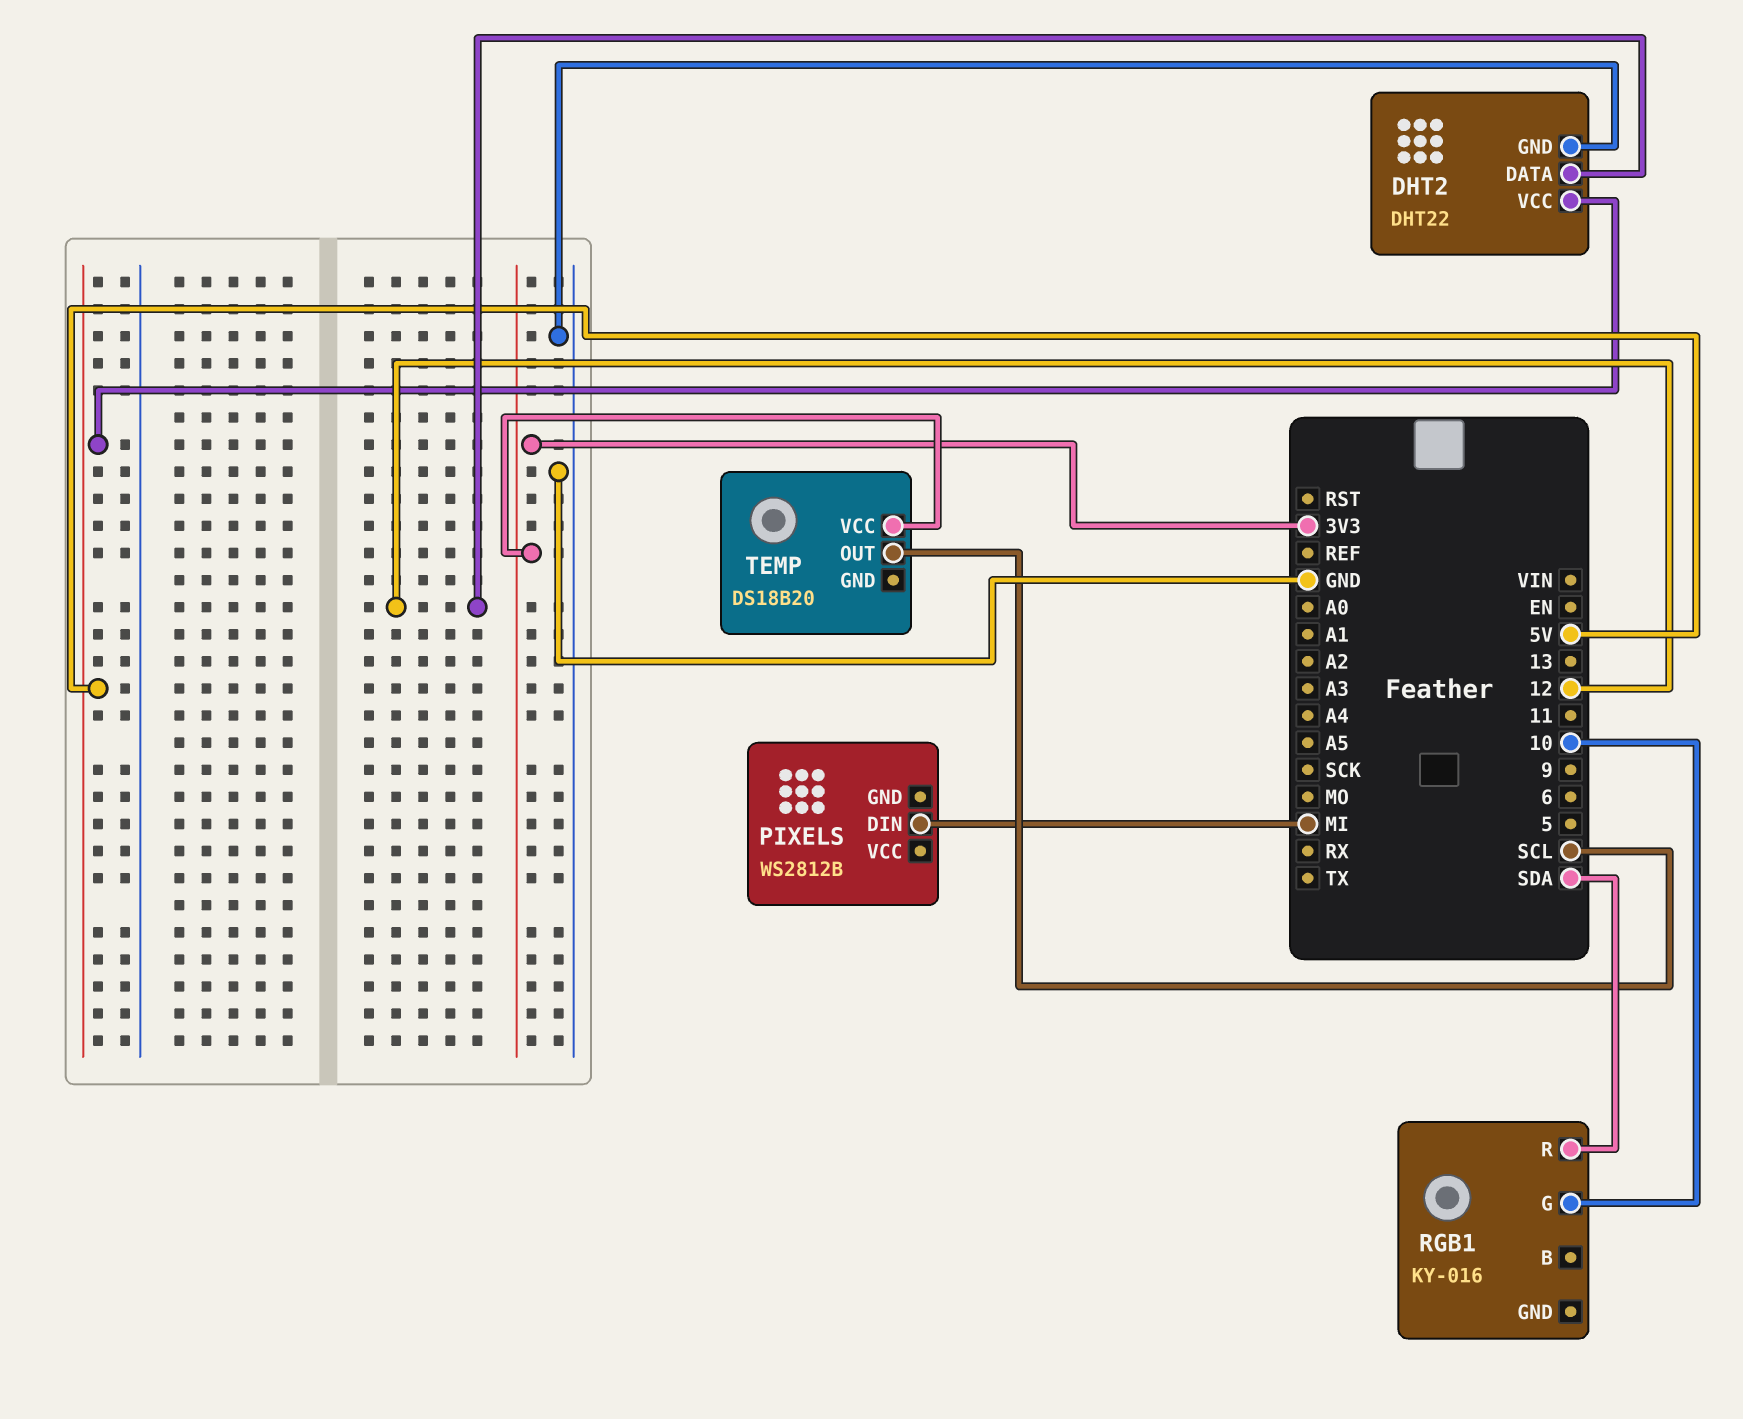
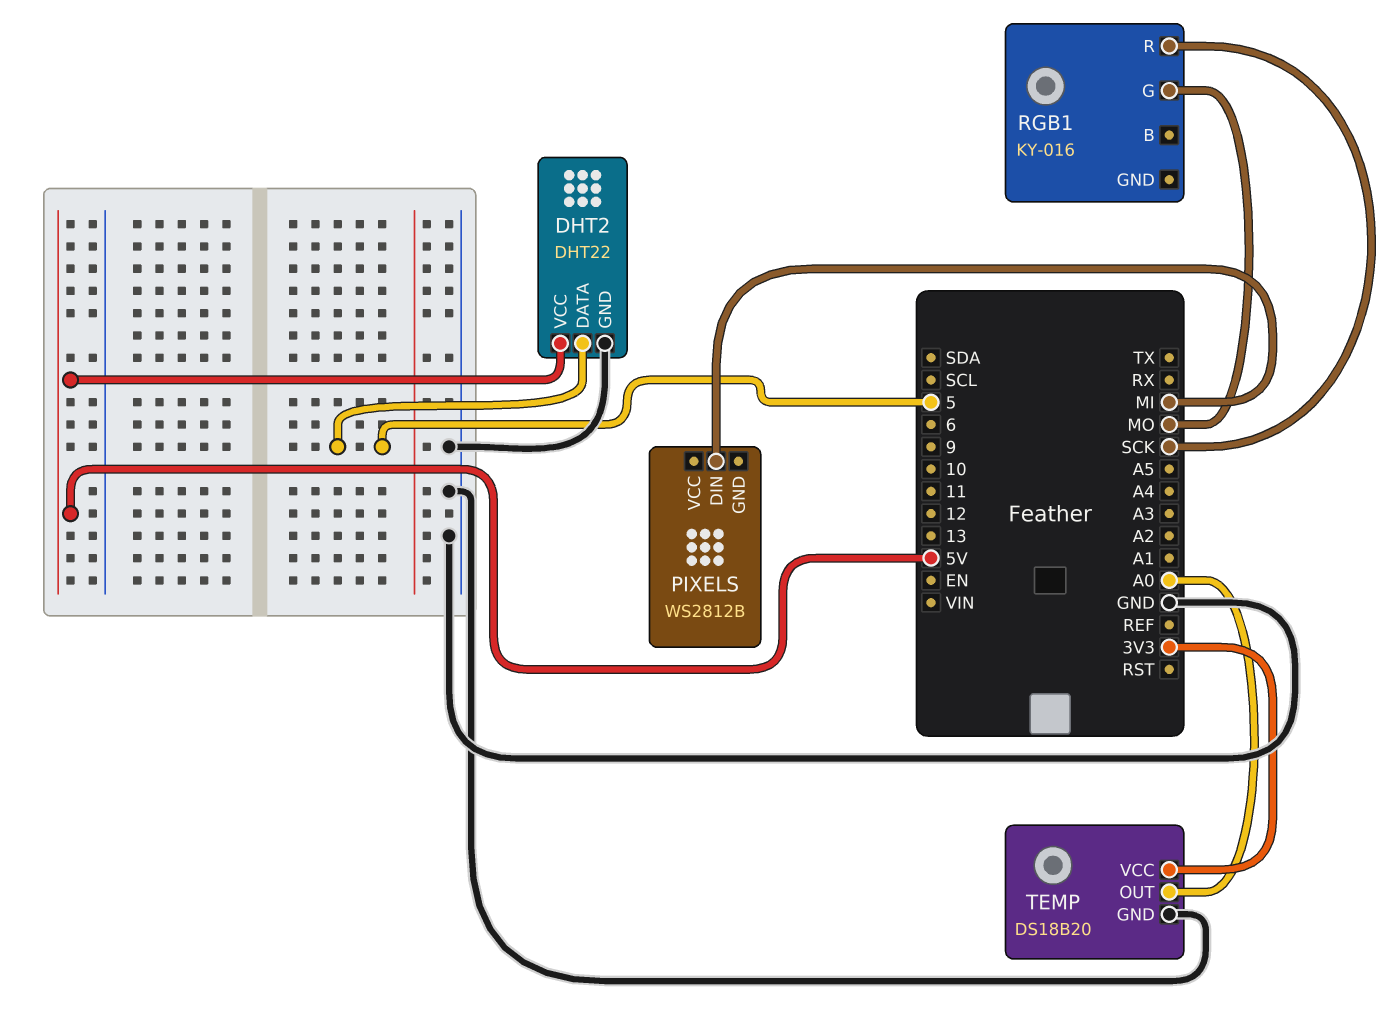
DHT2 pin DATA: 12 -> 5
RGB1 pin G: 10 -> MO
RGB1 pin R: SDA -> SCK
TEMP pin GND: none -> GND
TEMP pin OUT: SCL -> A0

